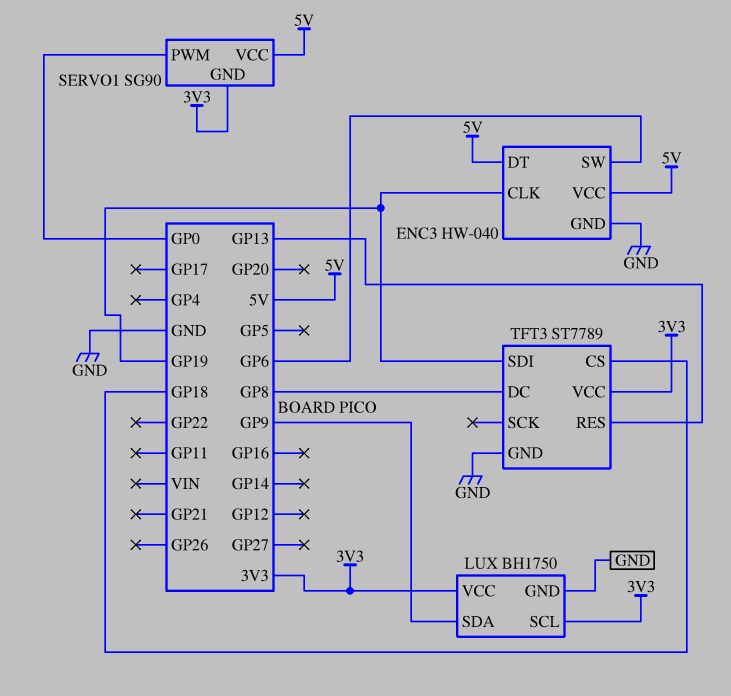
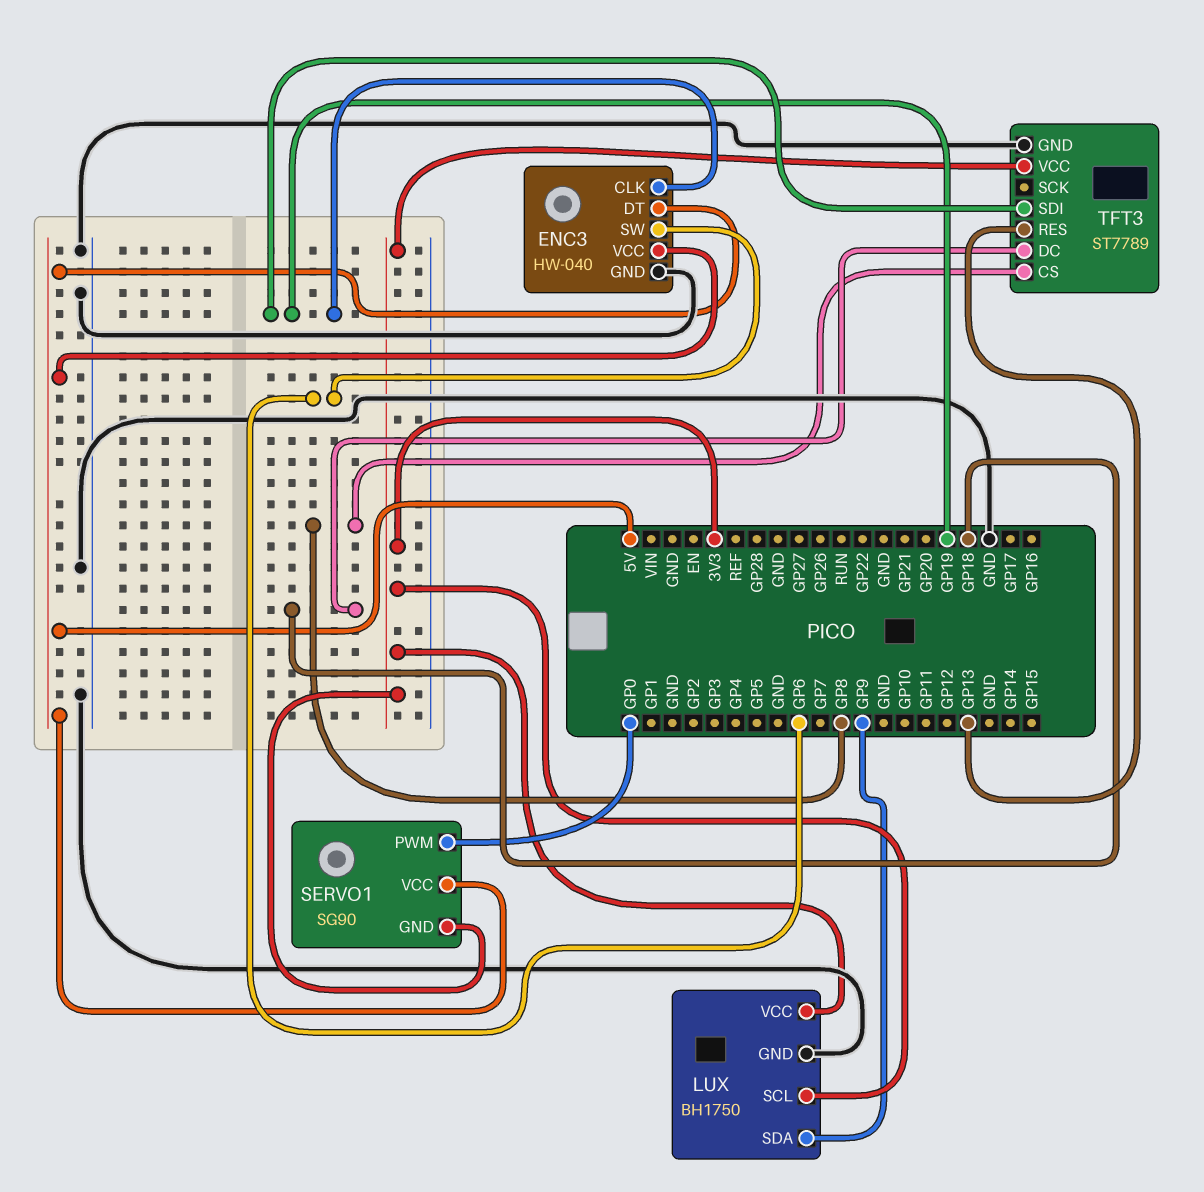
TFT3 pin CS: GP18 -> GP8
TFT3 pin DC: GP8 -> GP18

